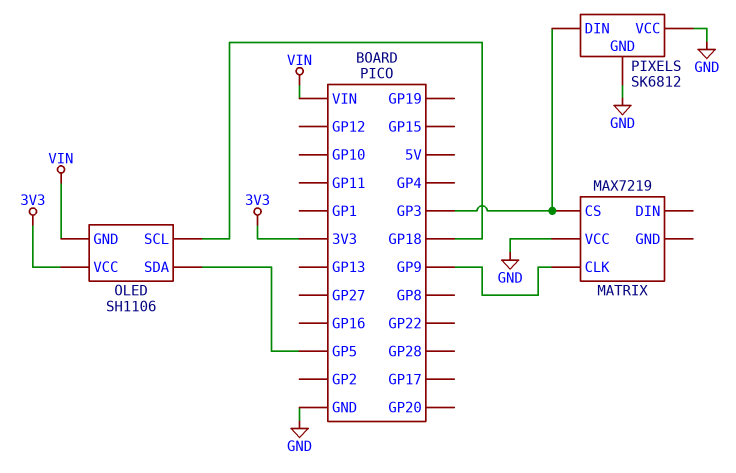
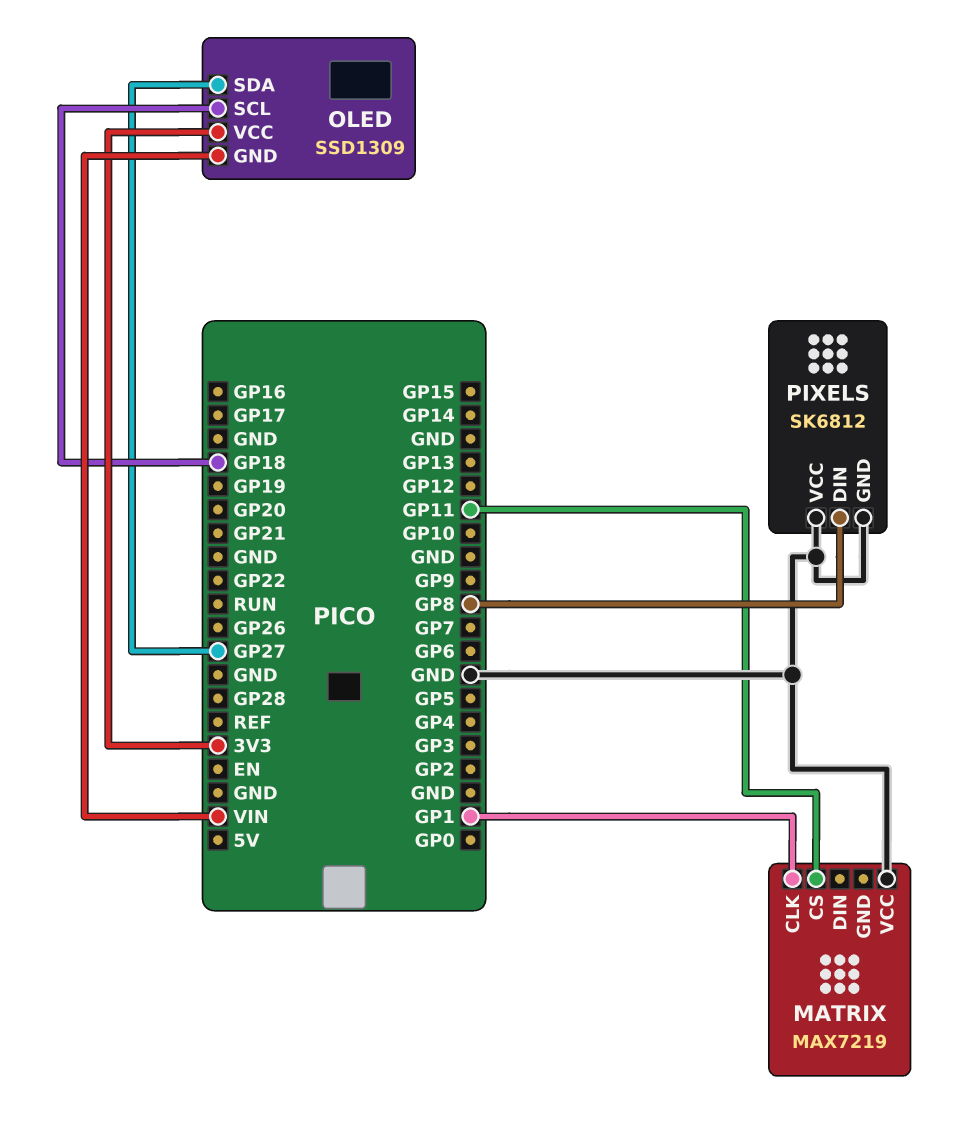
MATRIX pin CLK: GP9 -> GP1
MATRIX pin CS: GP3 -> GP11
OLED: SH1106 -> SSD1309
OLED pin SDA: GP5 -> GP27
PIXELS pin DIN: GP3 -> GP8

